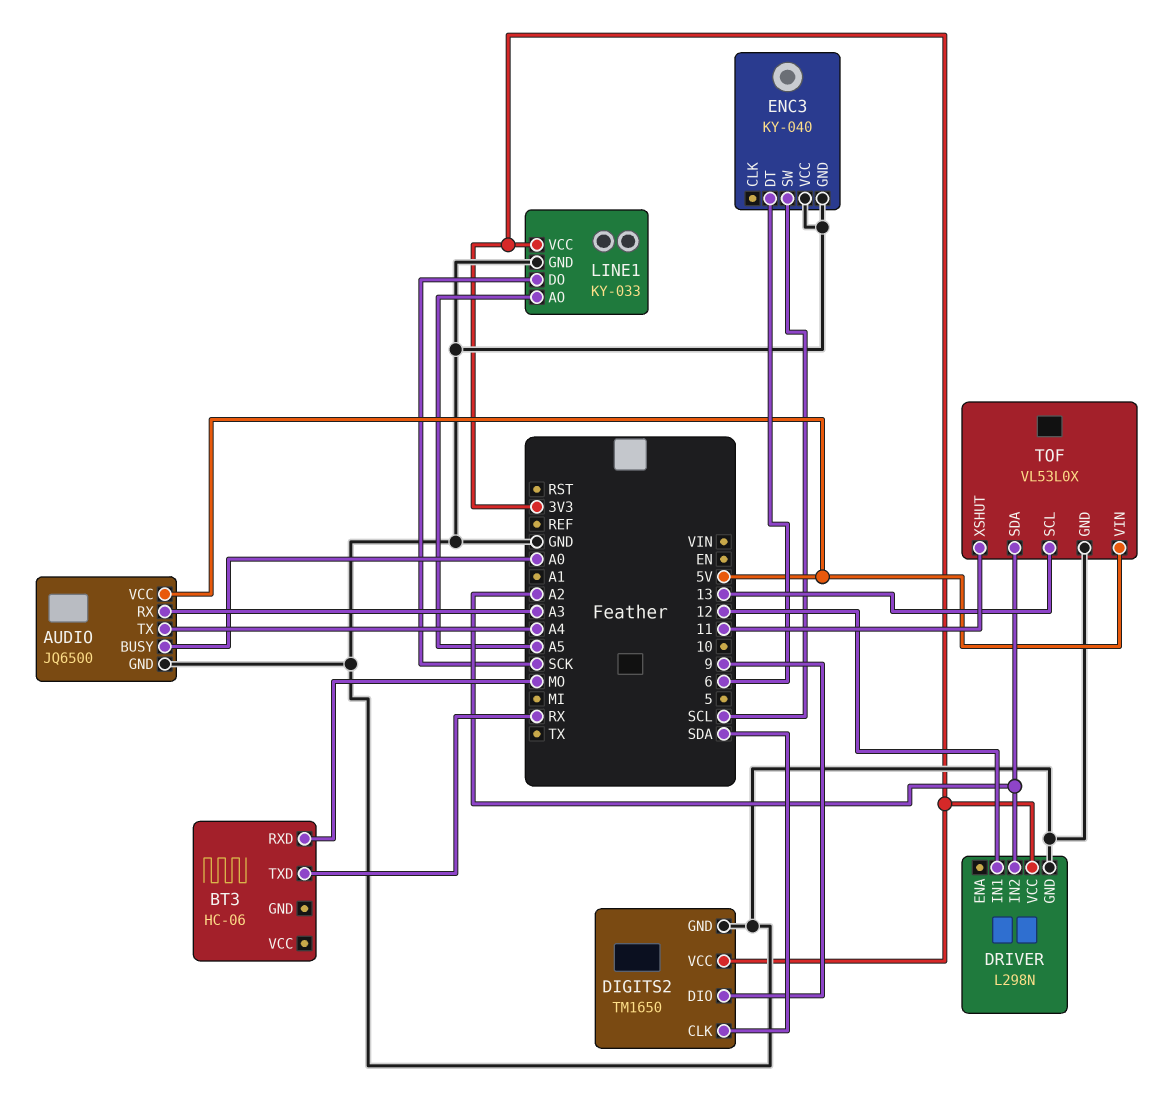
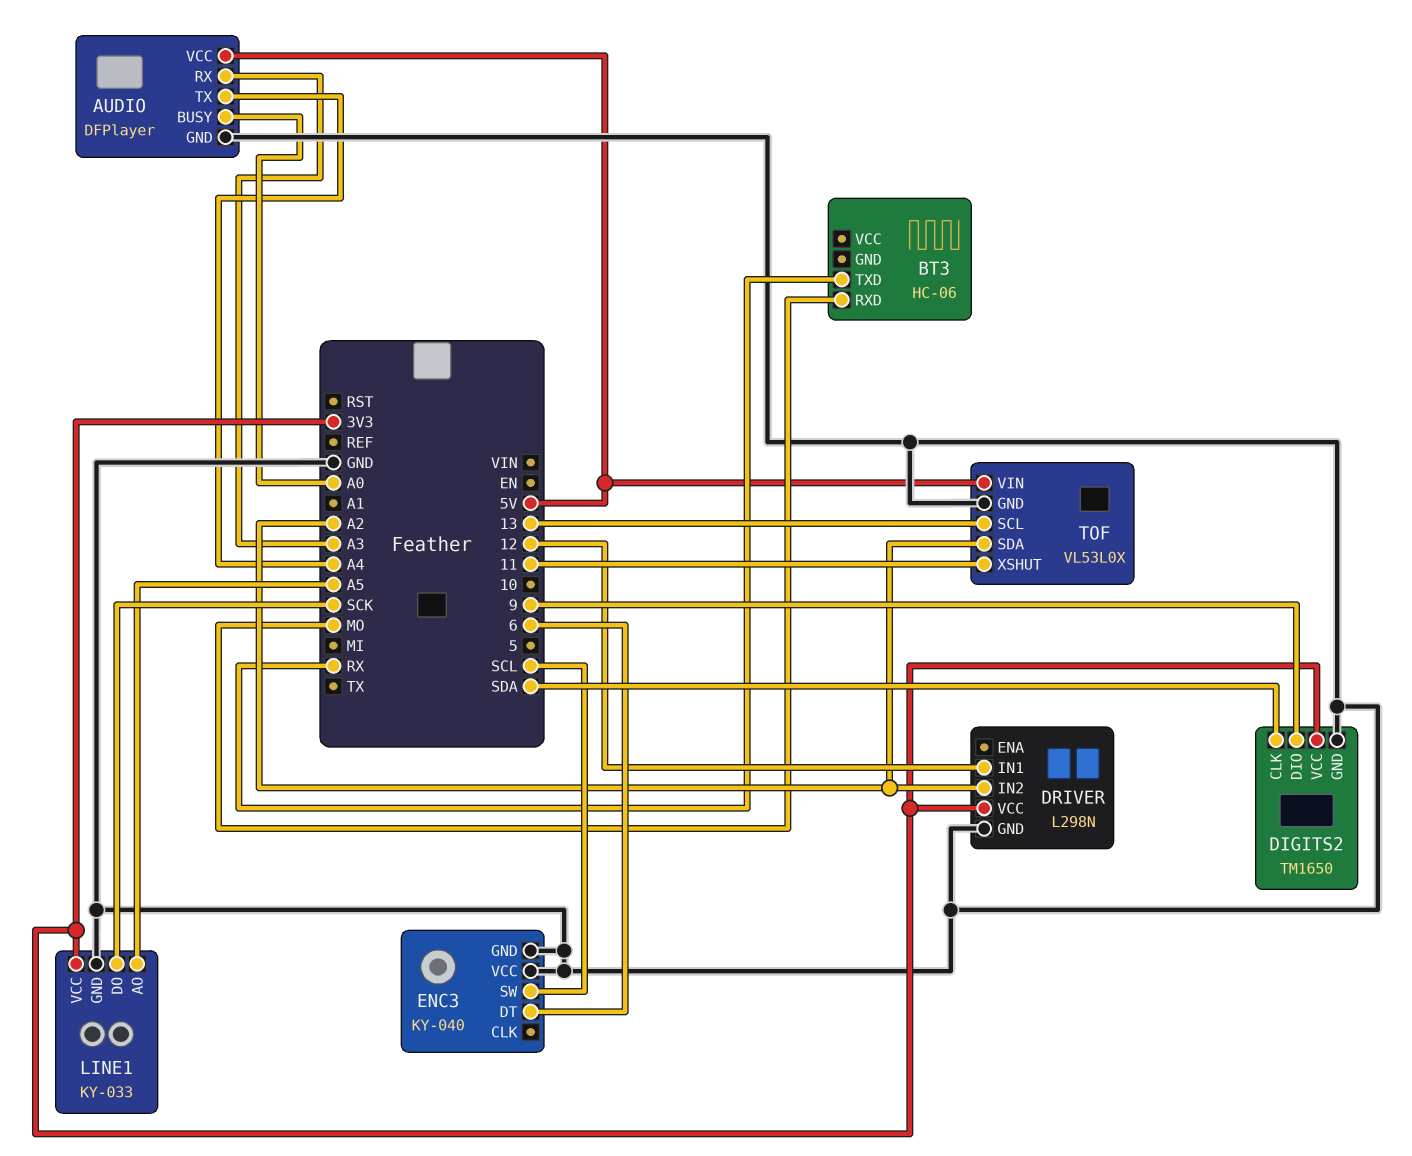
AUDIO: JQ6500 -> DFPlayer

